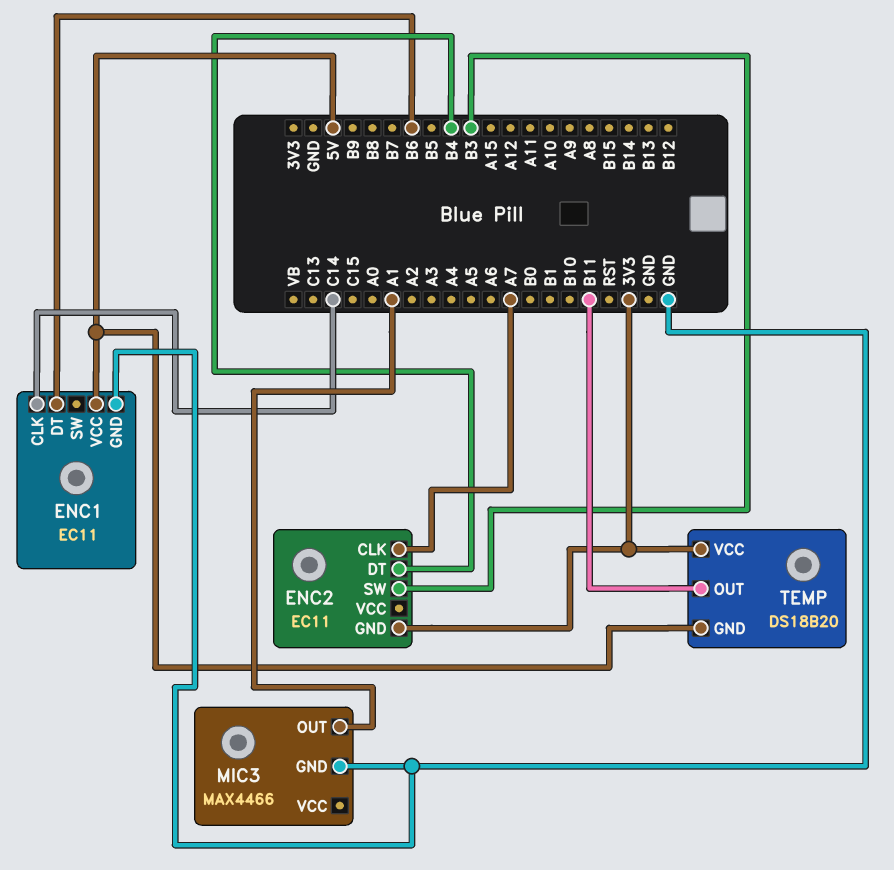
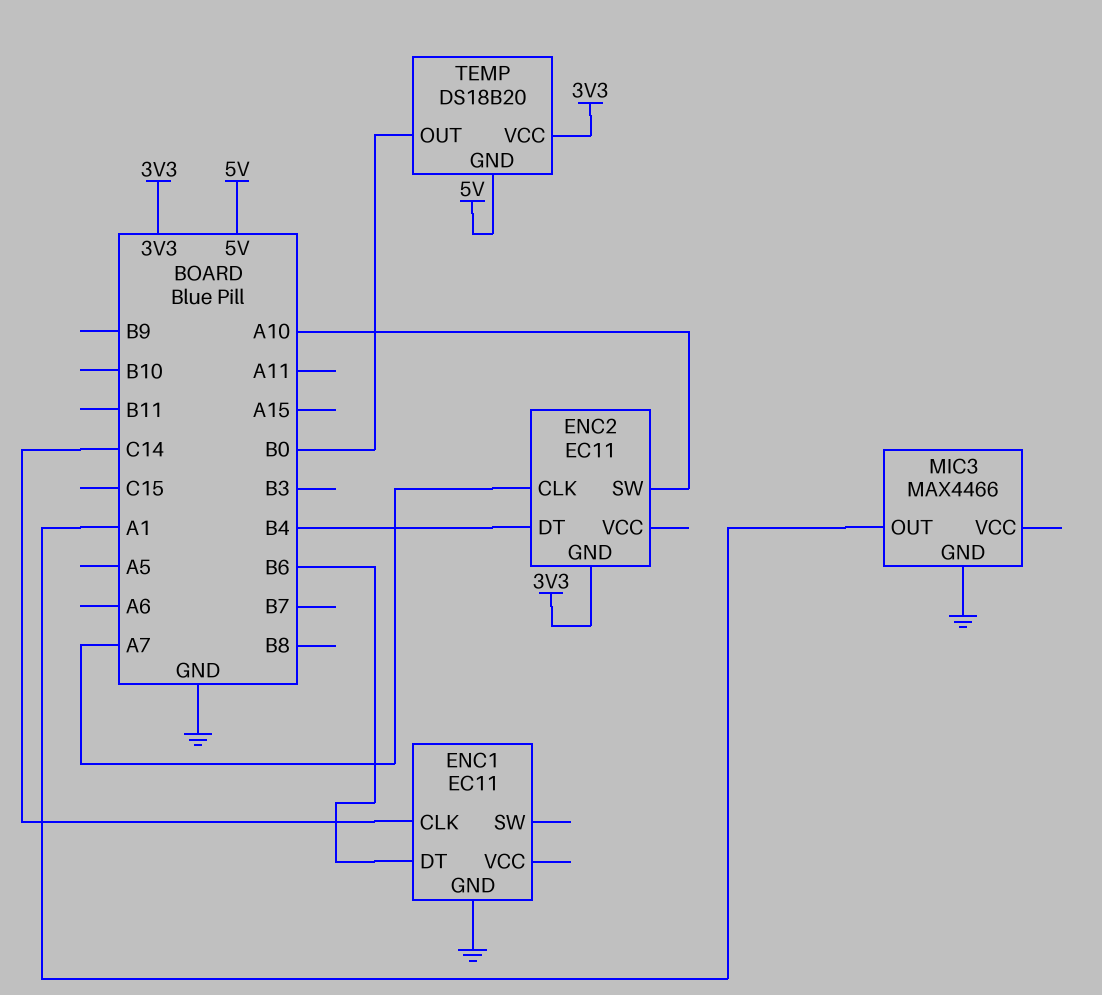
ENC1 pin VCC: 5V -> none
ENC2 pin SW: B3 -> A10
TEMP pin OUT: B11 -> B0

